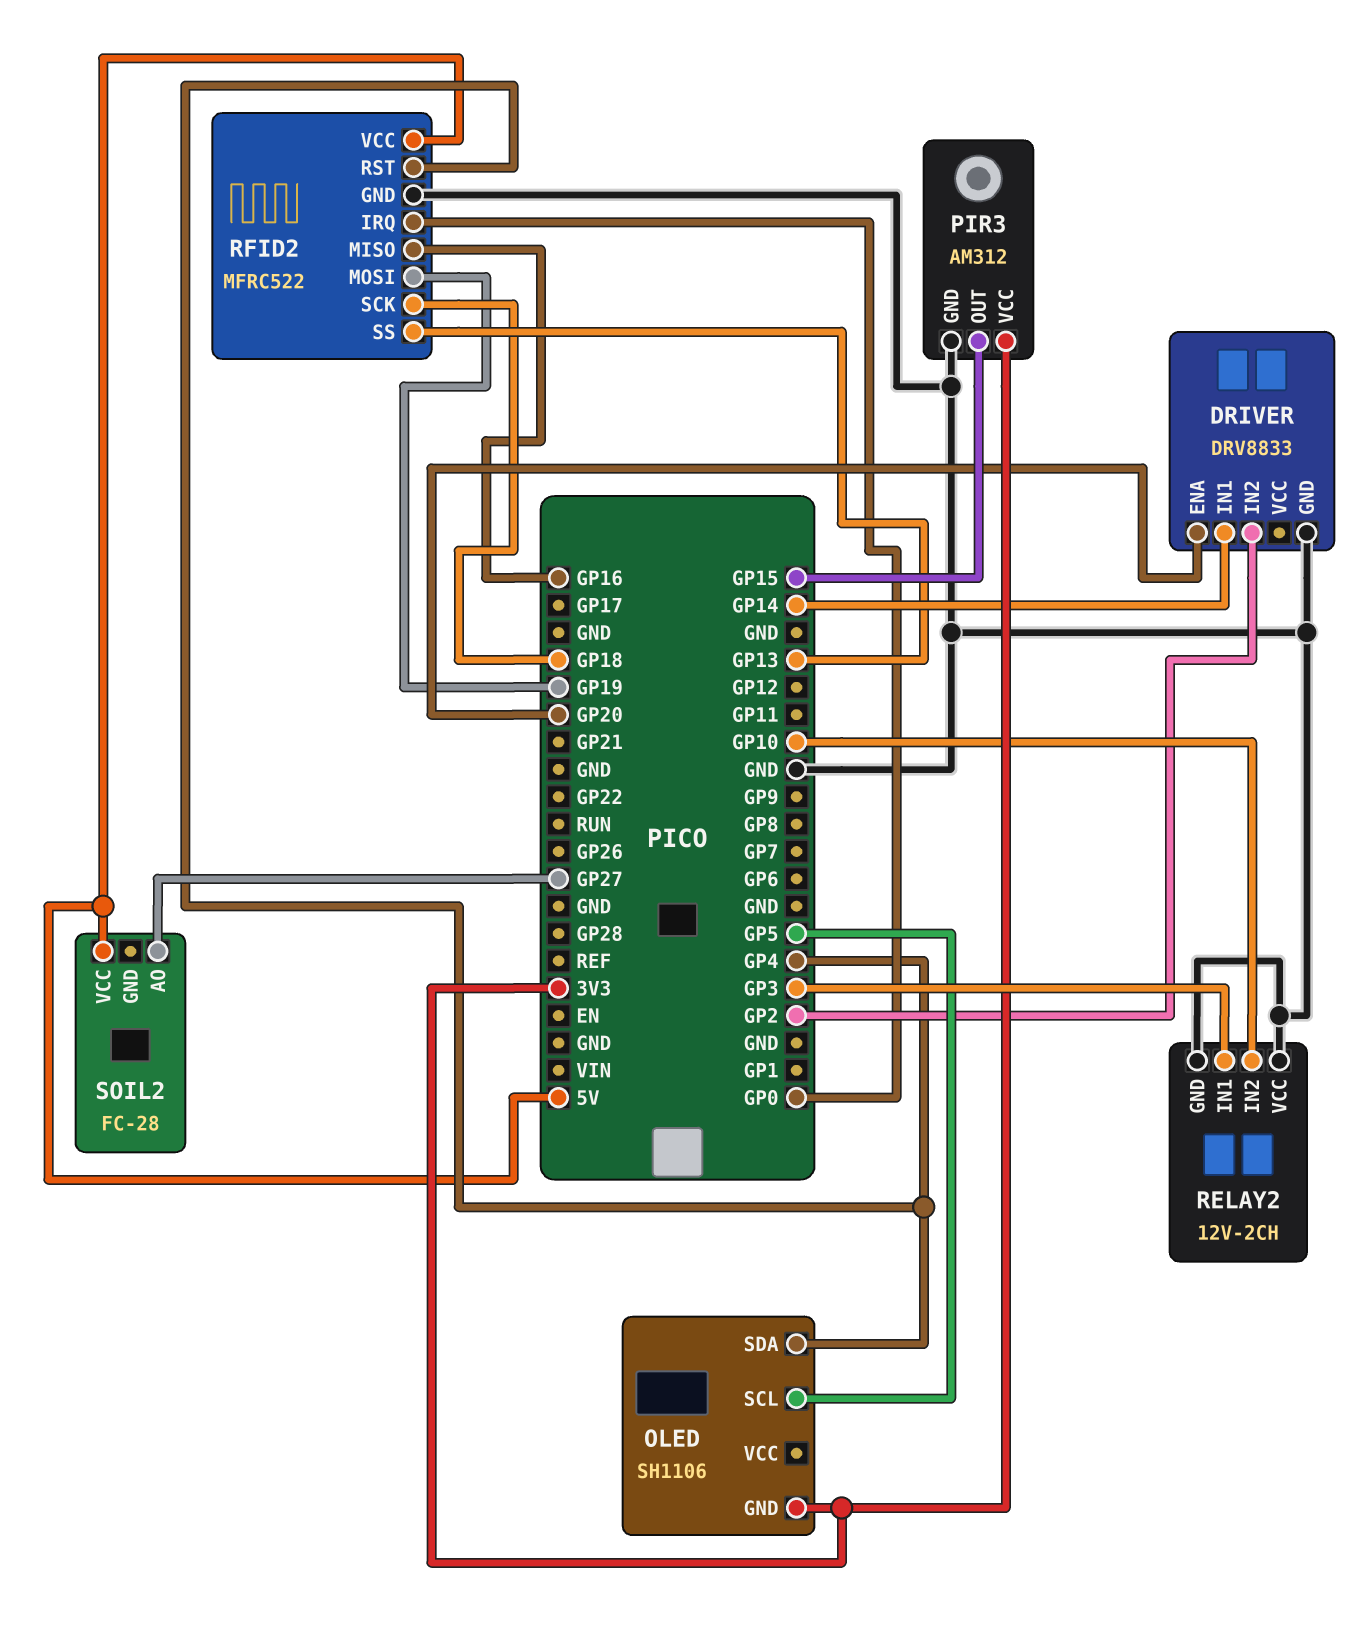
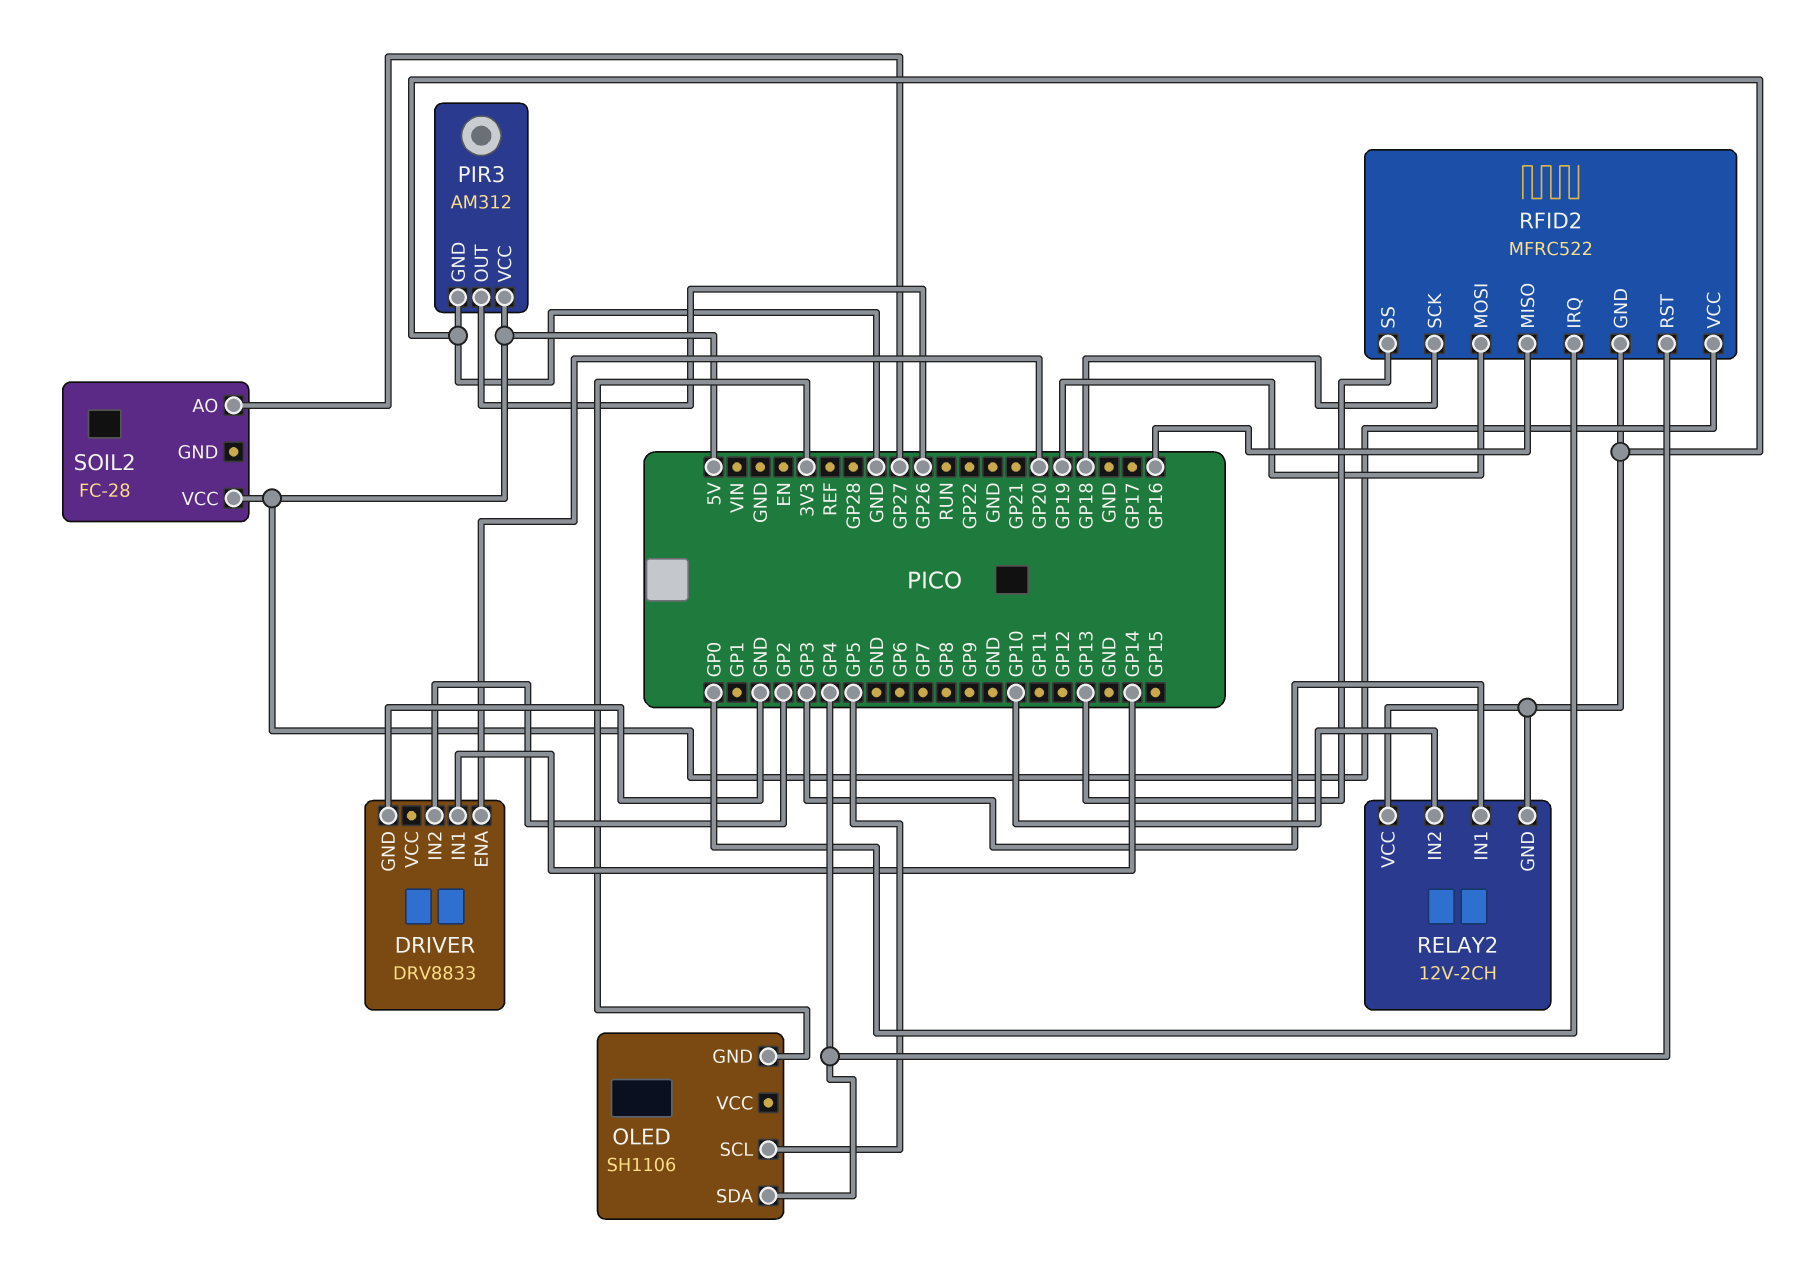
PIR3 pin OUT: GP15 -> GP26
PIR3 pin VCC: 3V3 -> 5V

